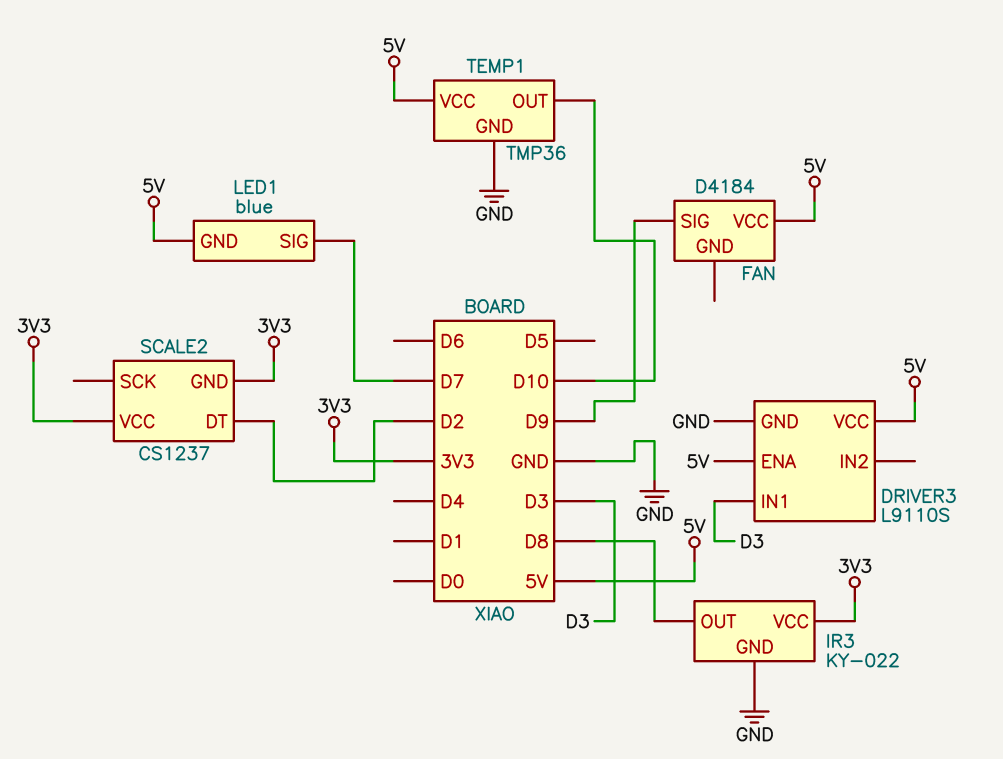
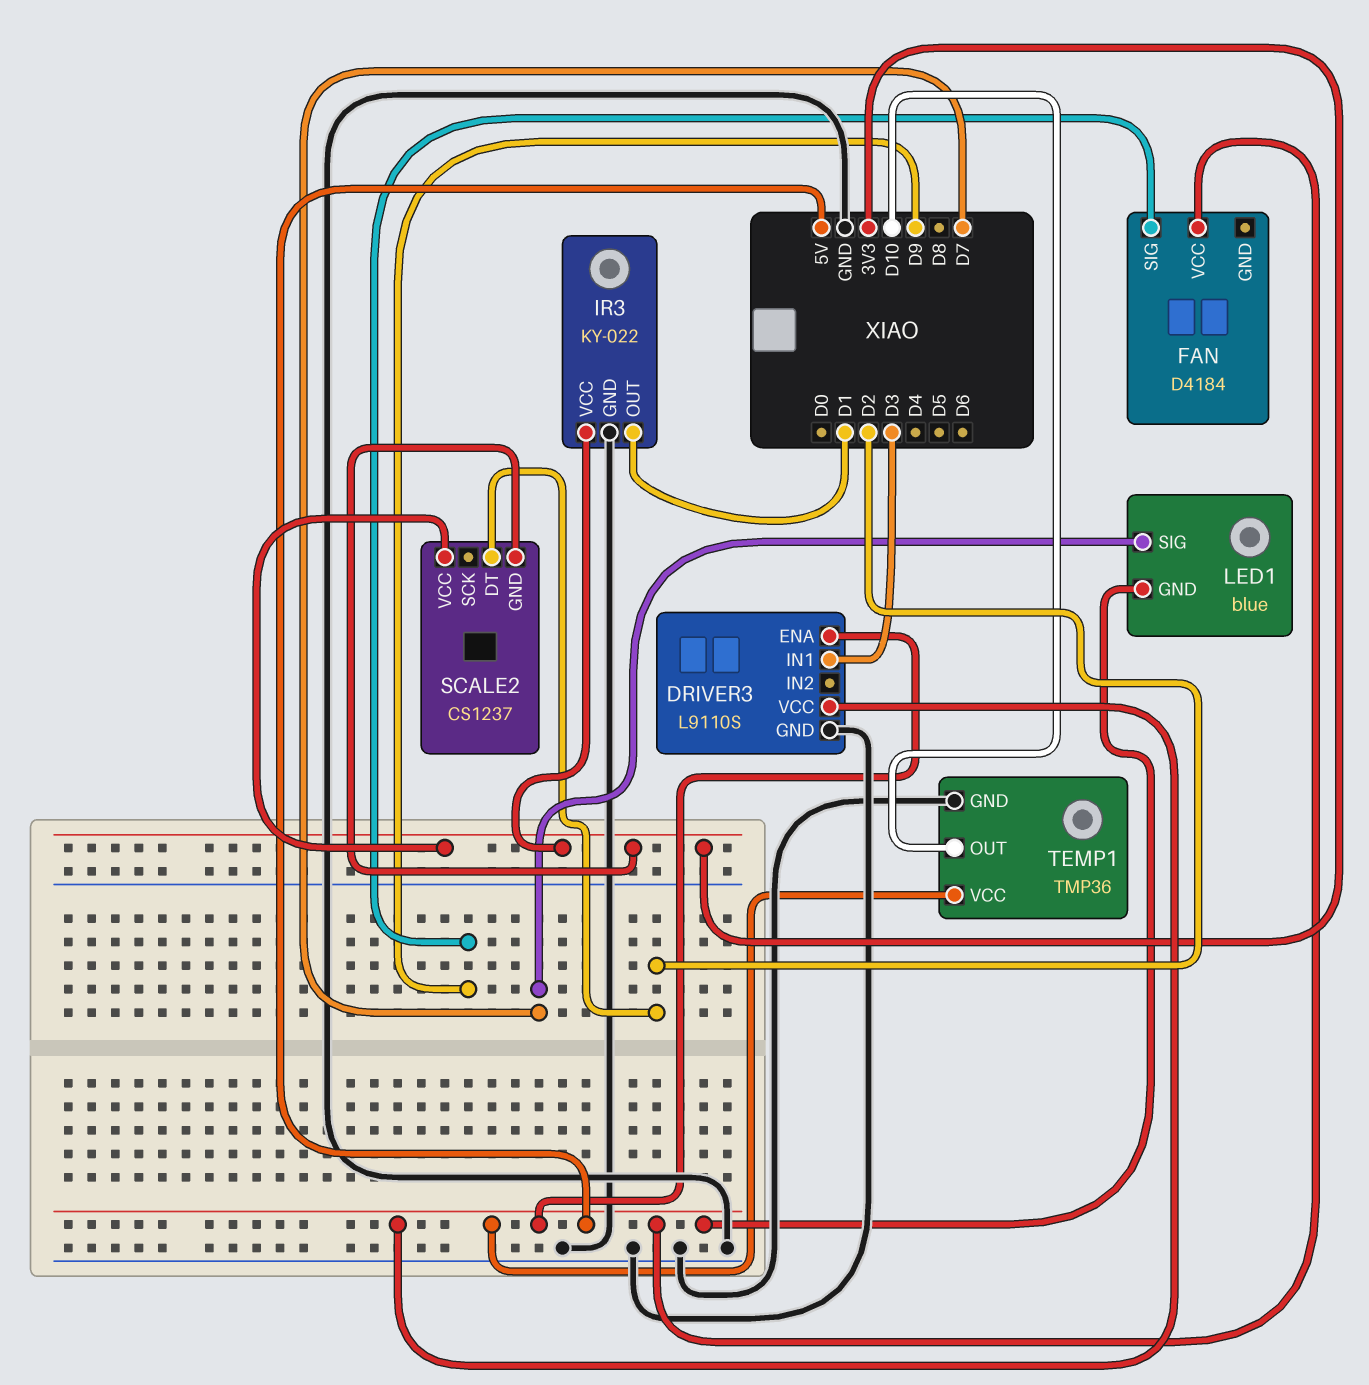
IR3 pin OUT: D8 -> D1

